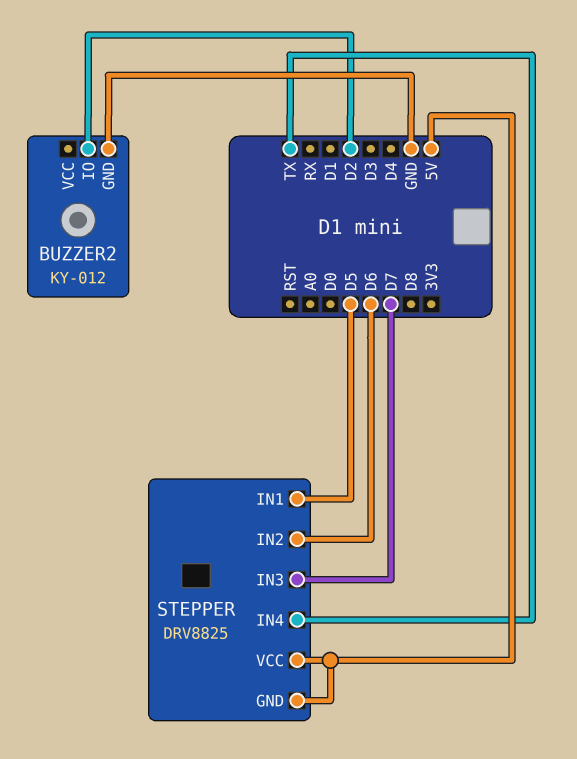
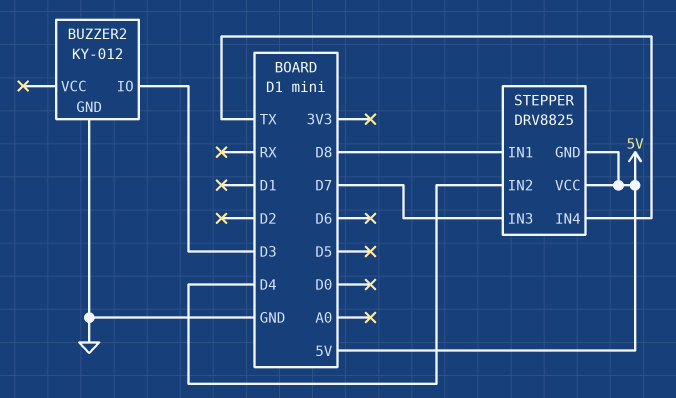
BUZZER2 pin IO: D2 -> D3
STEPPER pin IN1: D5 -> D8
STEPPER pin IN2: D6 -> D4

